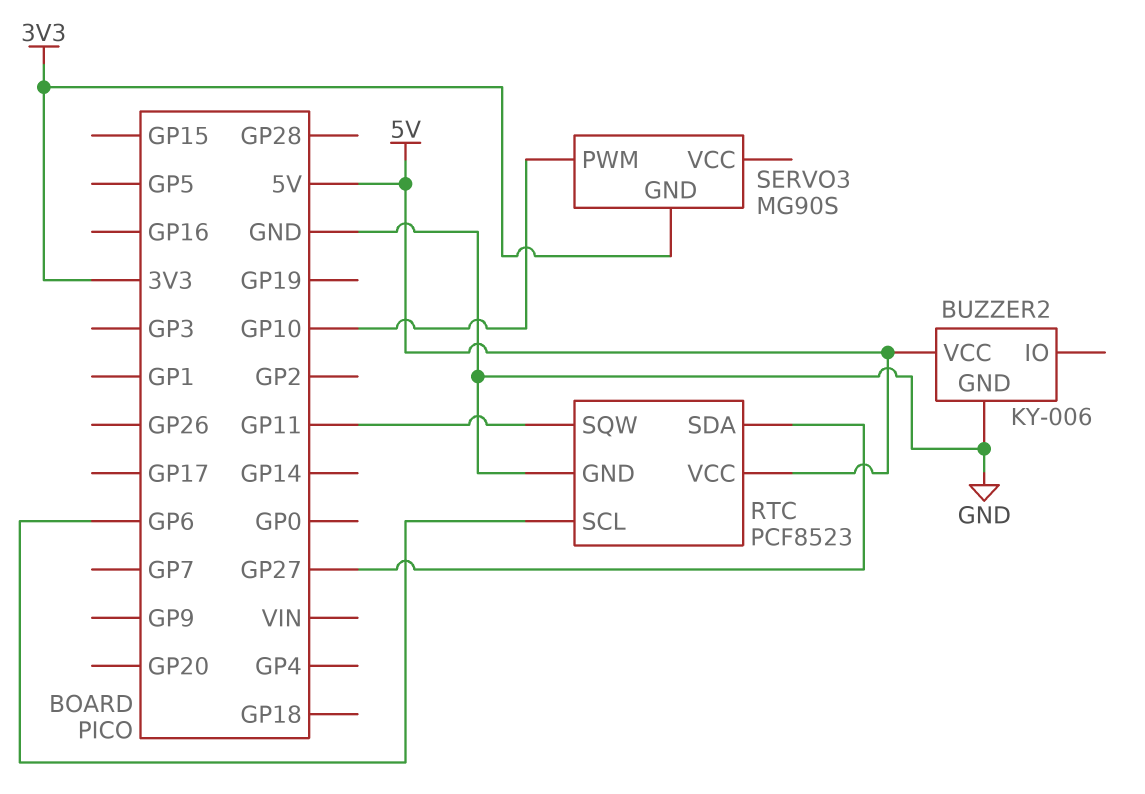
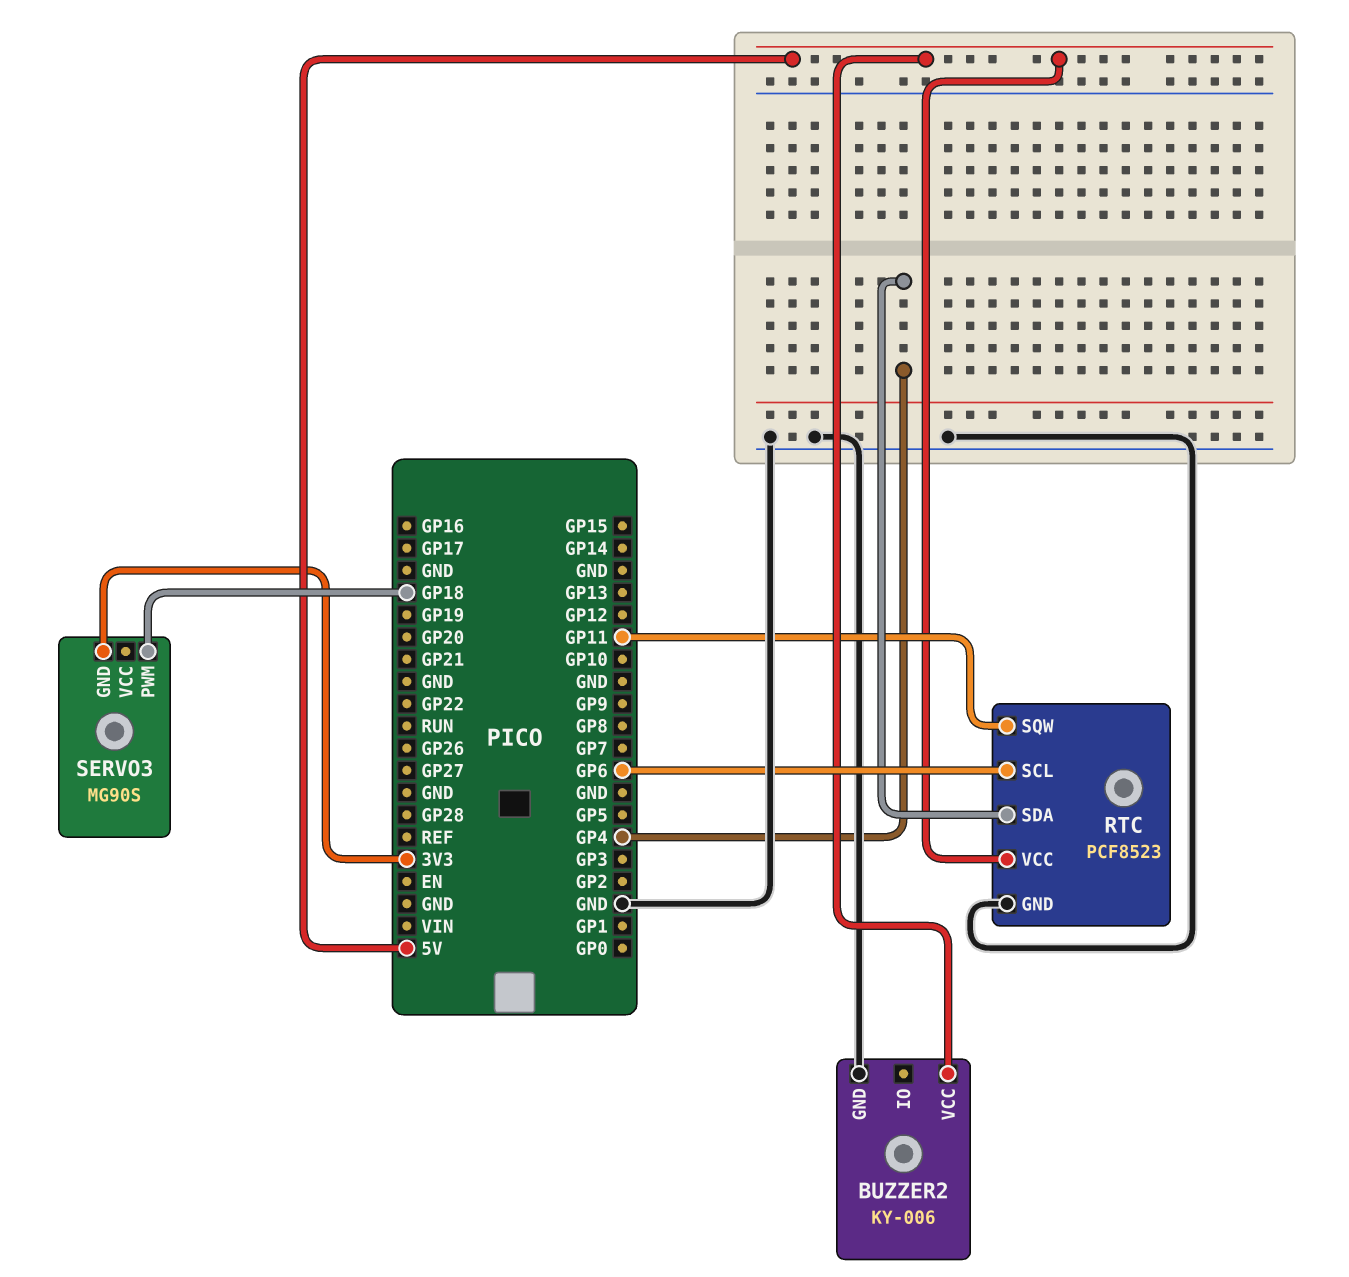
RTC pin SDA: GP27 -> GP4
SERVO3 pin PWM: GP10 -> GP18

